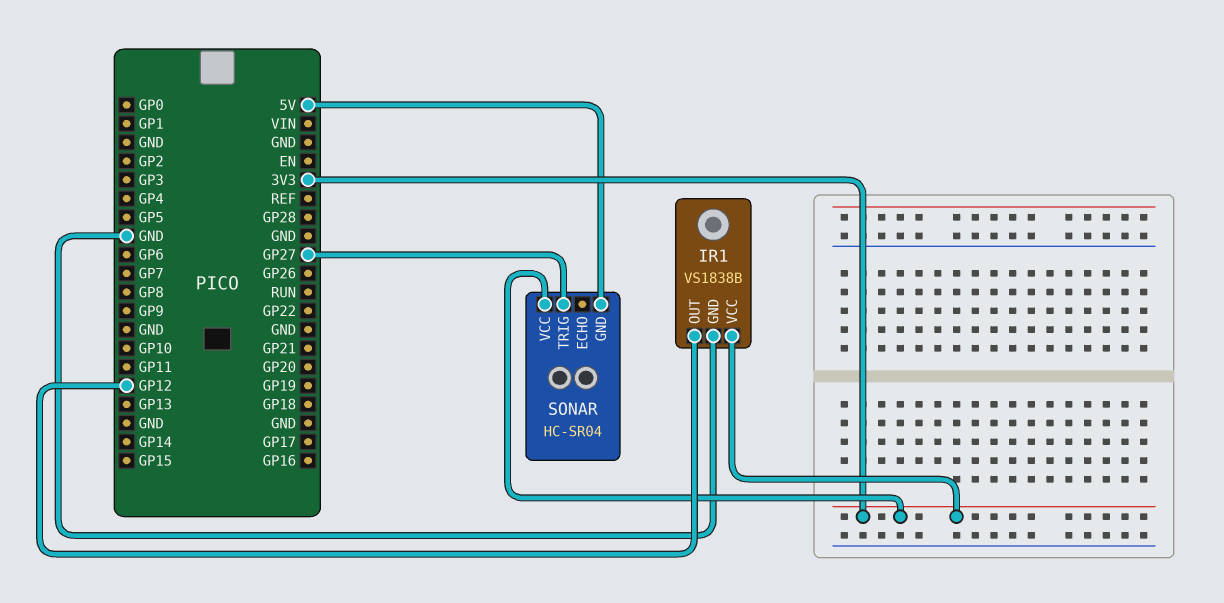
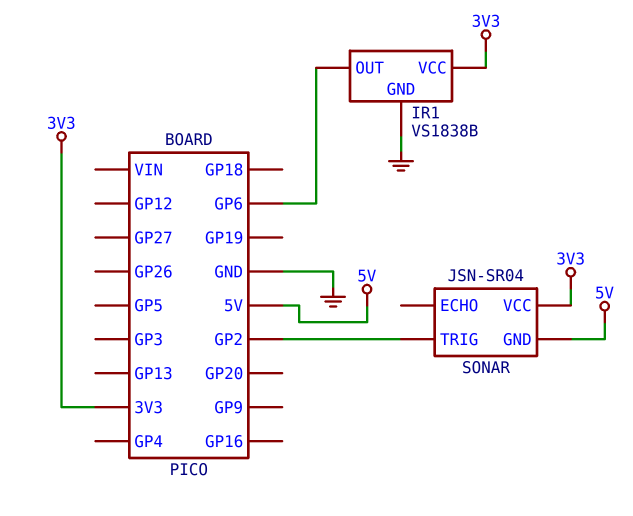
IR1 pin OUT: GP12 -> GP6
SONAR: HC-SR04 -> JSN-SR04
SONAR pin TRIG: GP27 -> GP2

